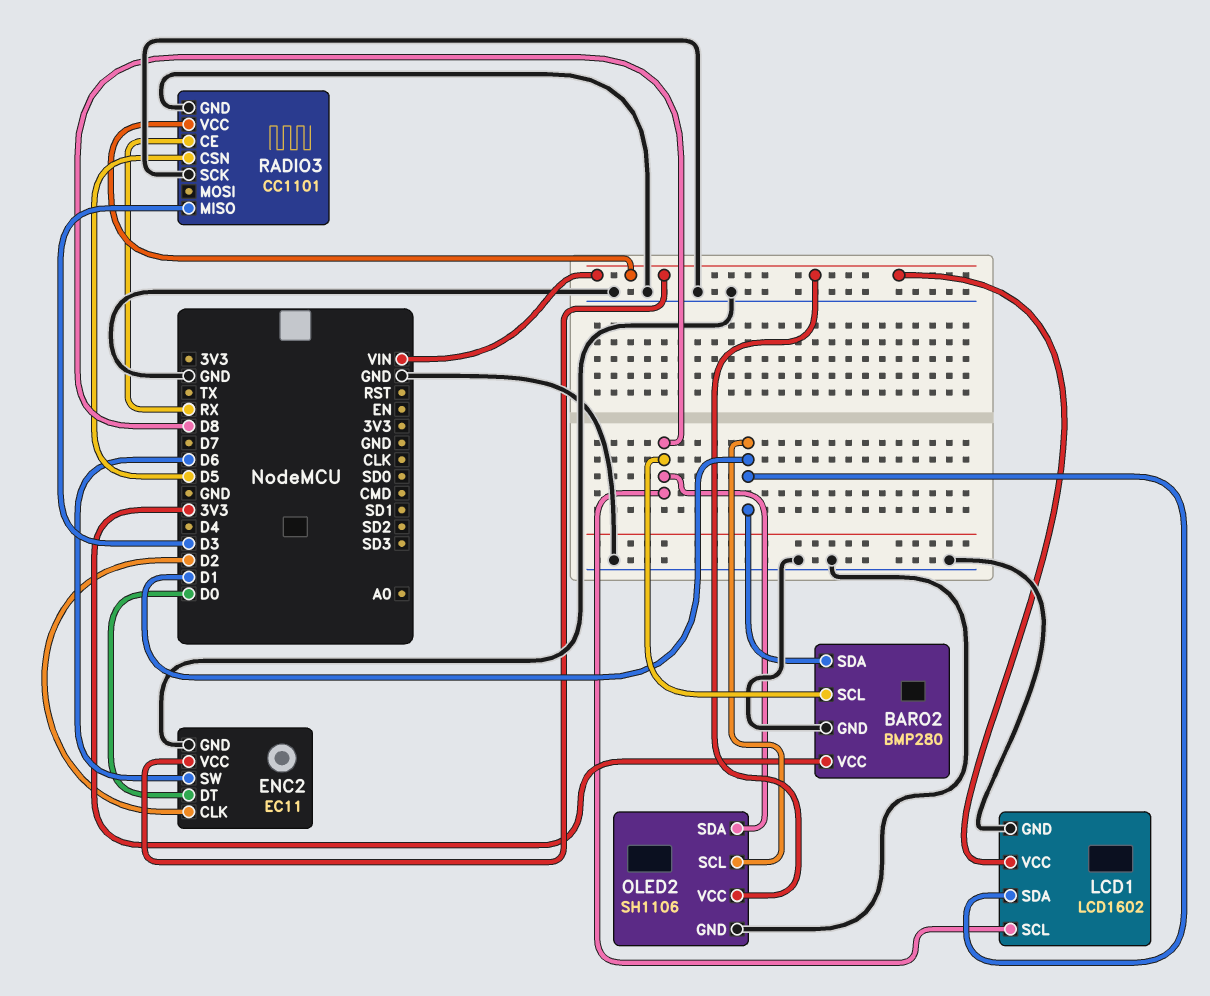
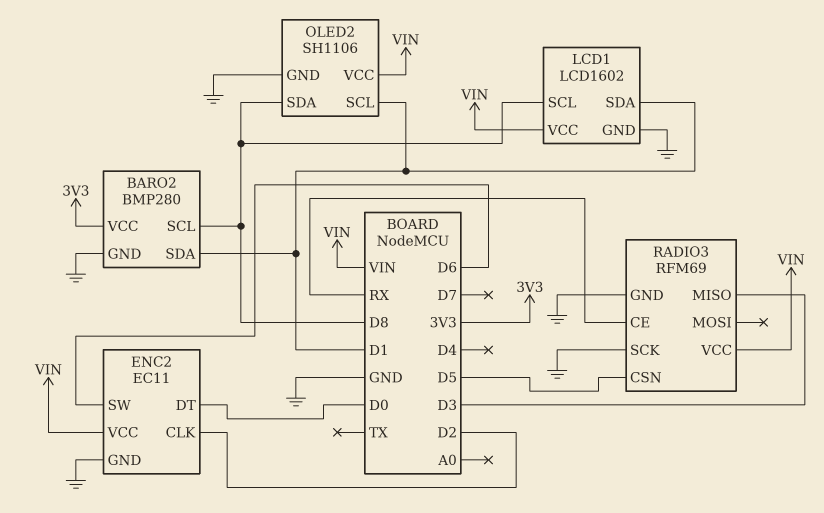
RADIO3: CC1101 -> RFM69

